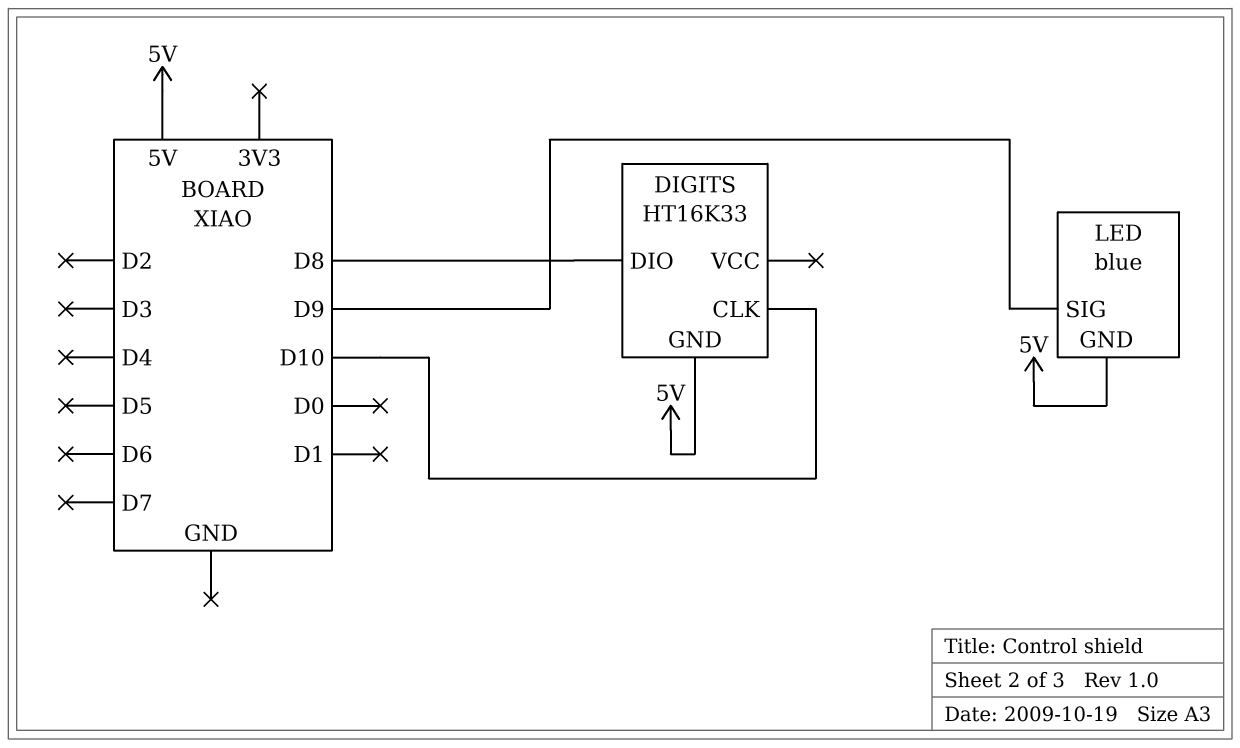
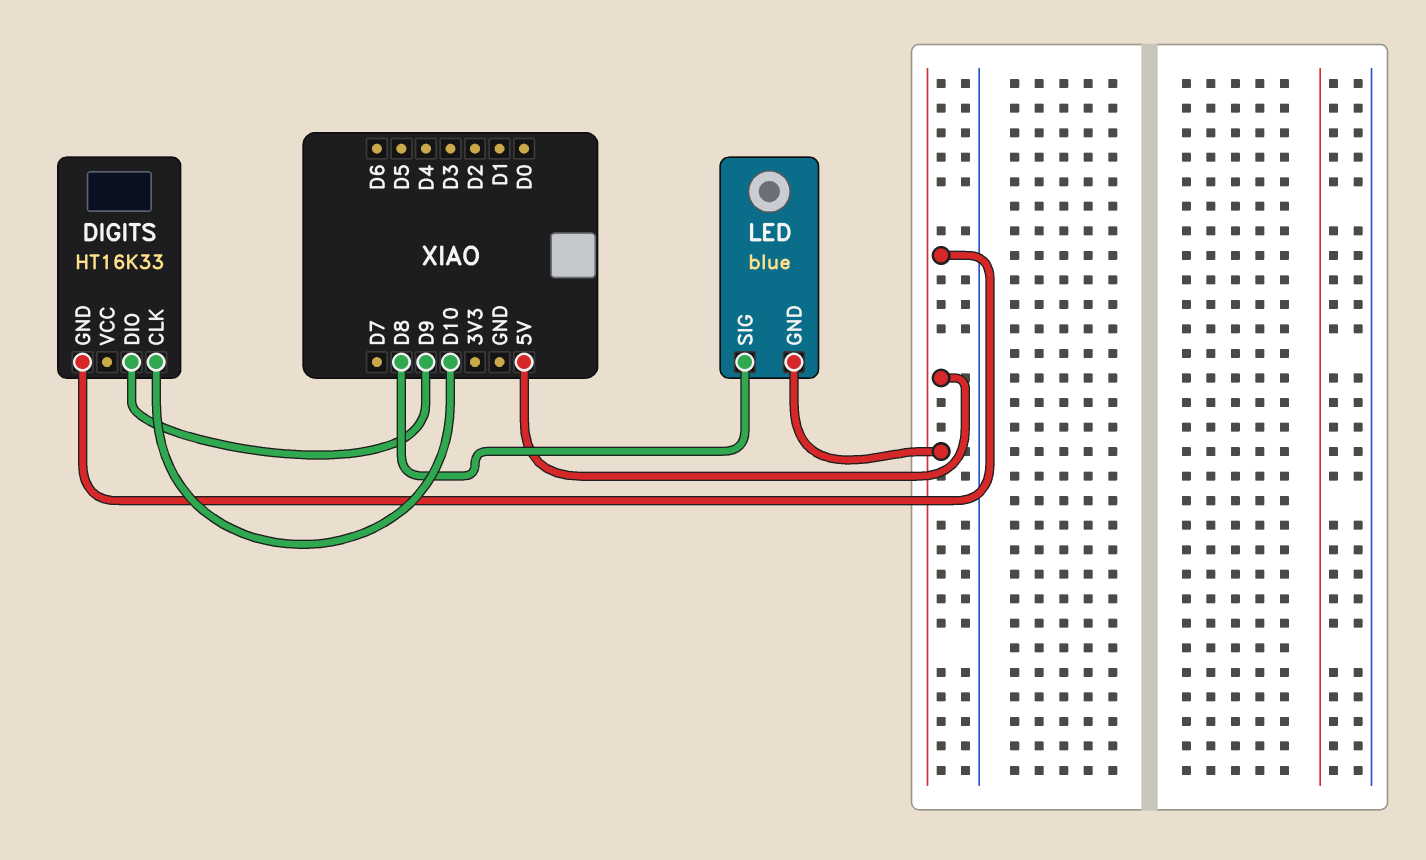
DIGITS pin DIO: D8 -> D9
LED pin SIG: D9 -> D8

